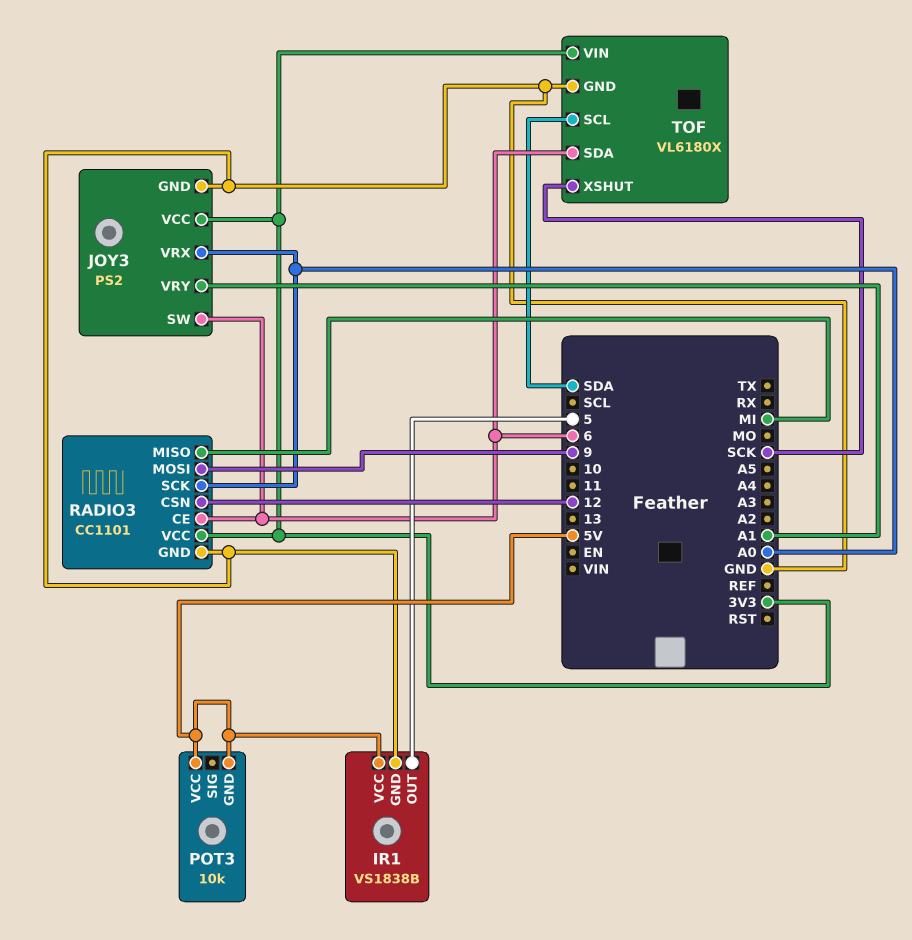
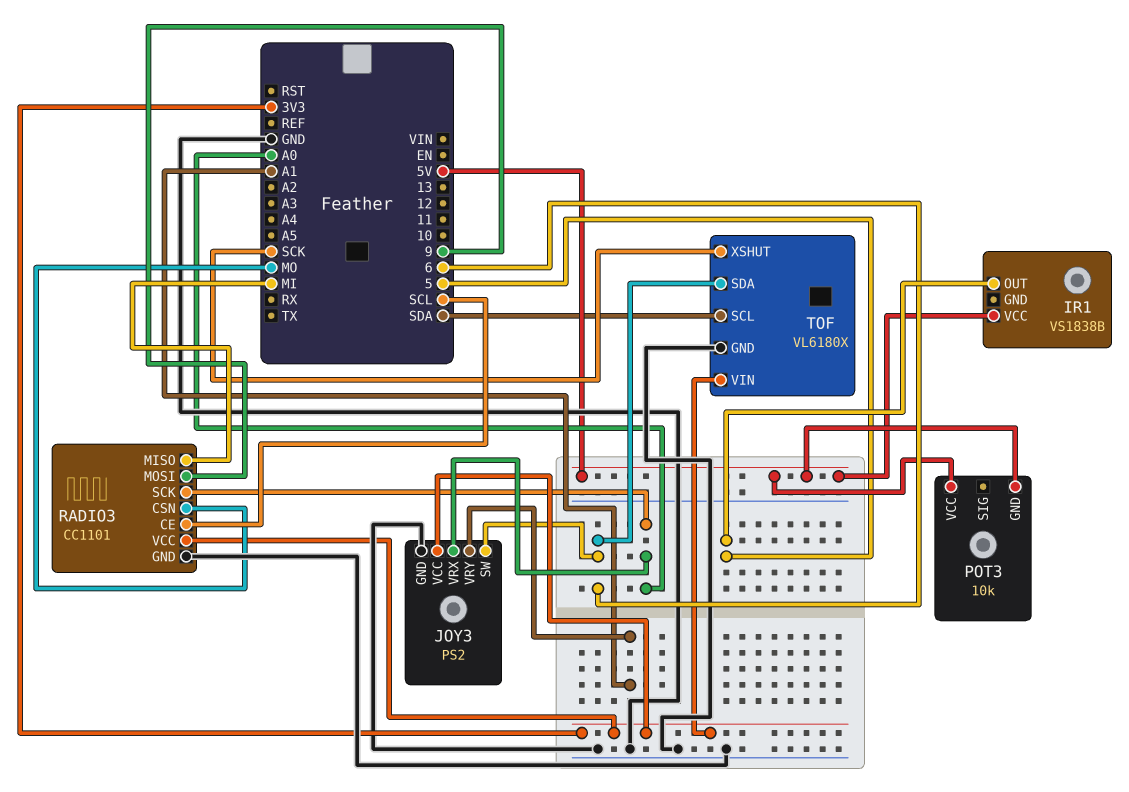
IR1 pin GND: GND -> none
RADIO3 pin CE: 6 -> SCL
RADIO3 pin CSN: 12 -> MO

